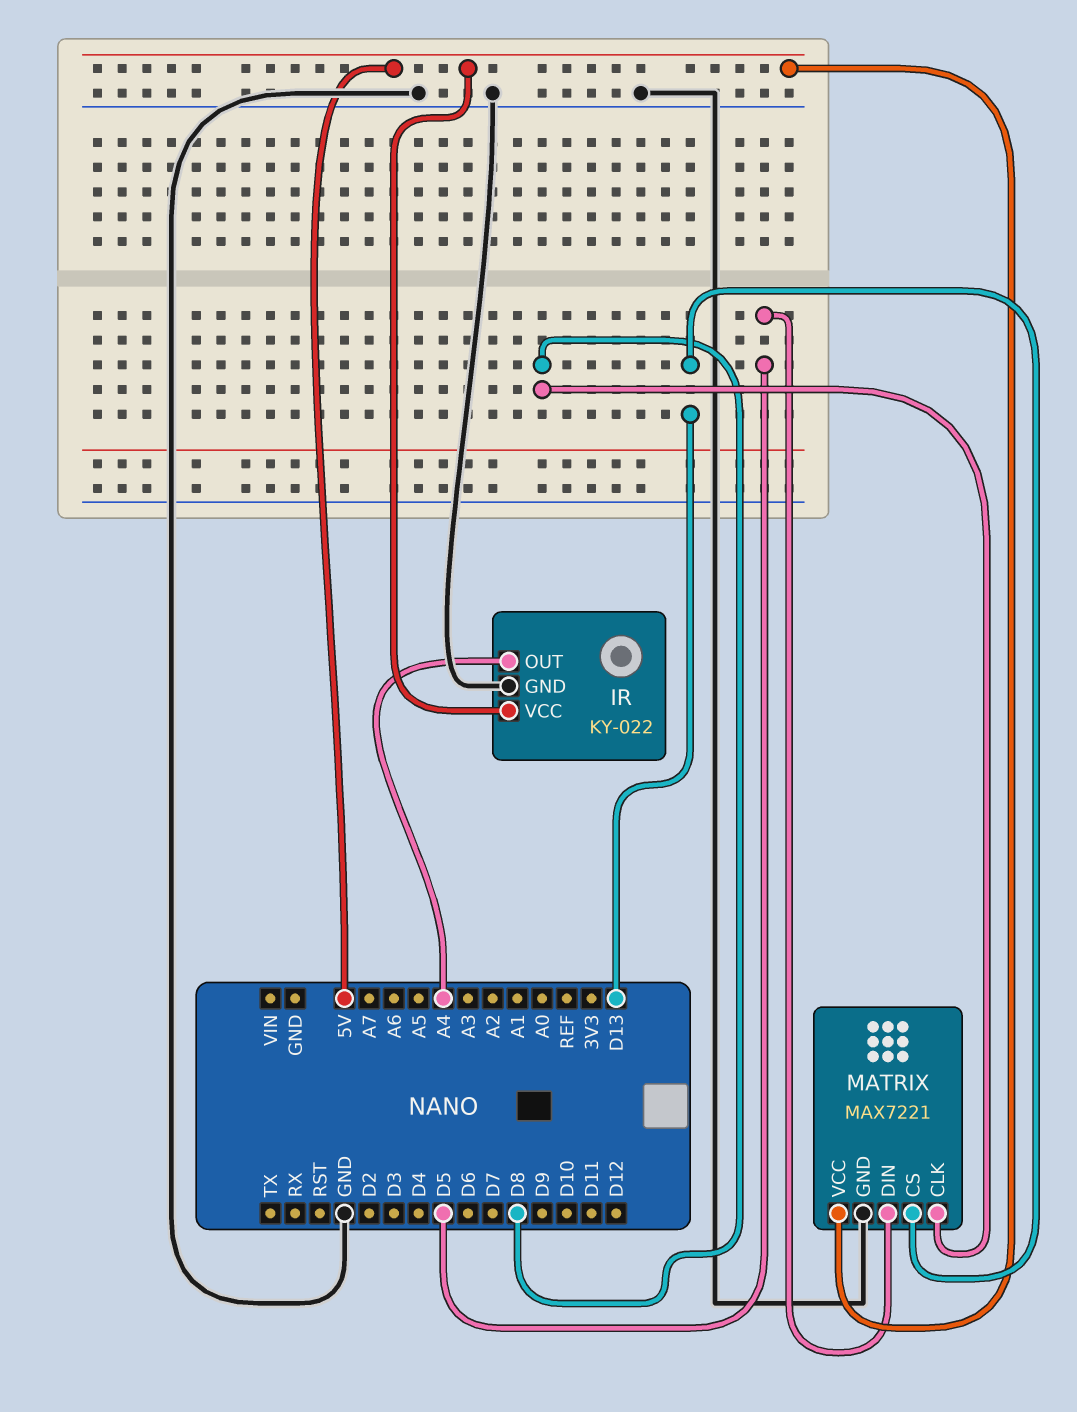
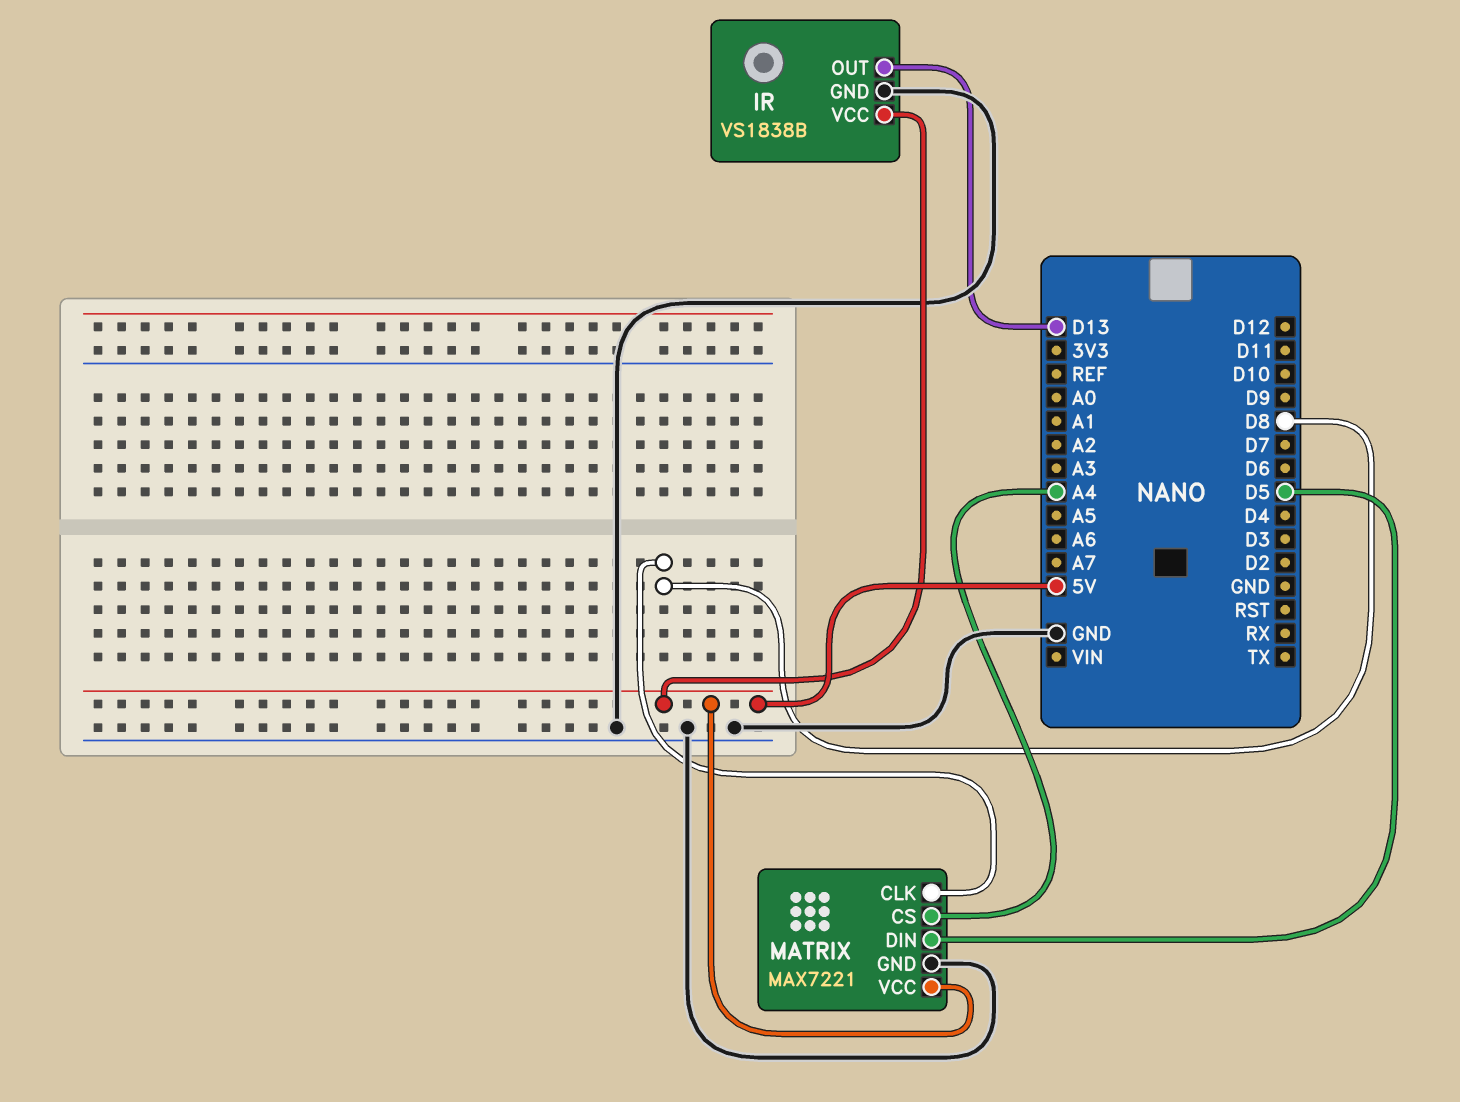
IR: KY-022 -> VS1838B
IR pin OUT: A4 -> D13
MATRIX pin CS: D13 -> A4

